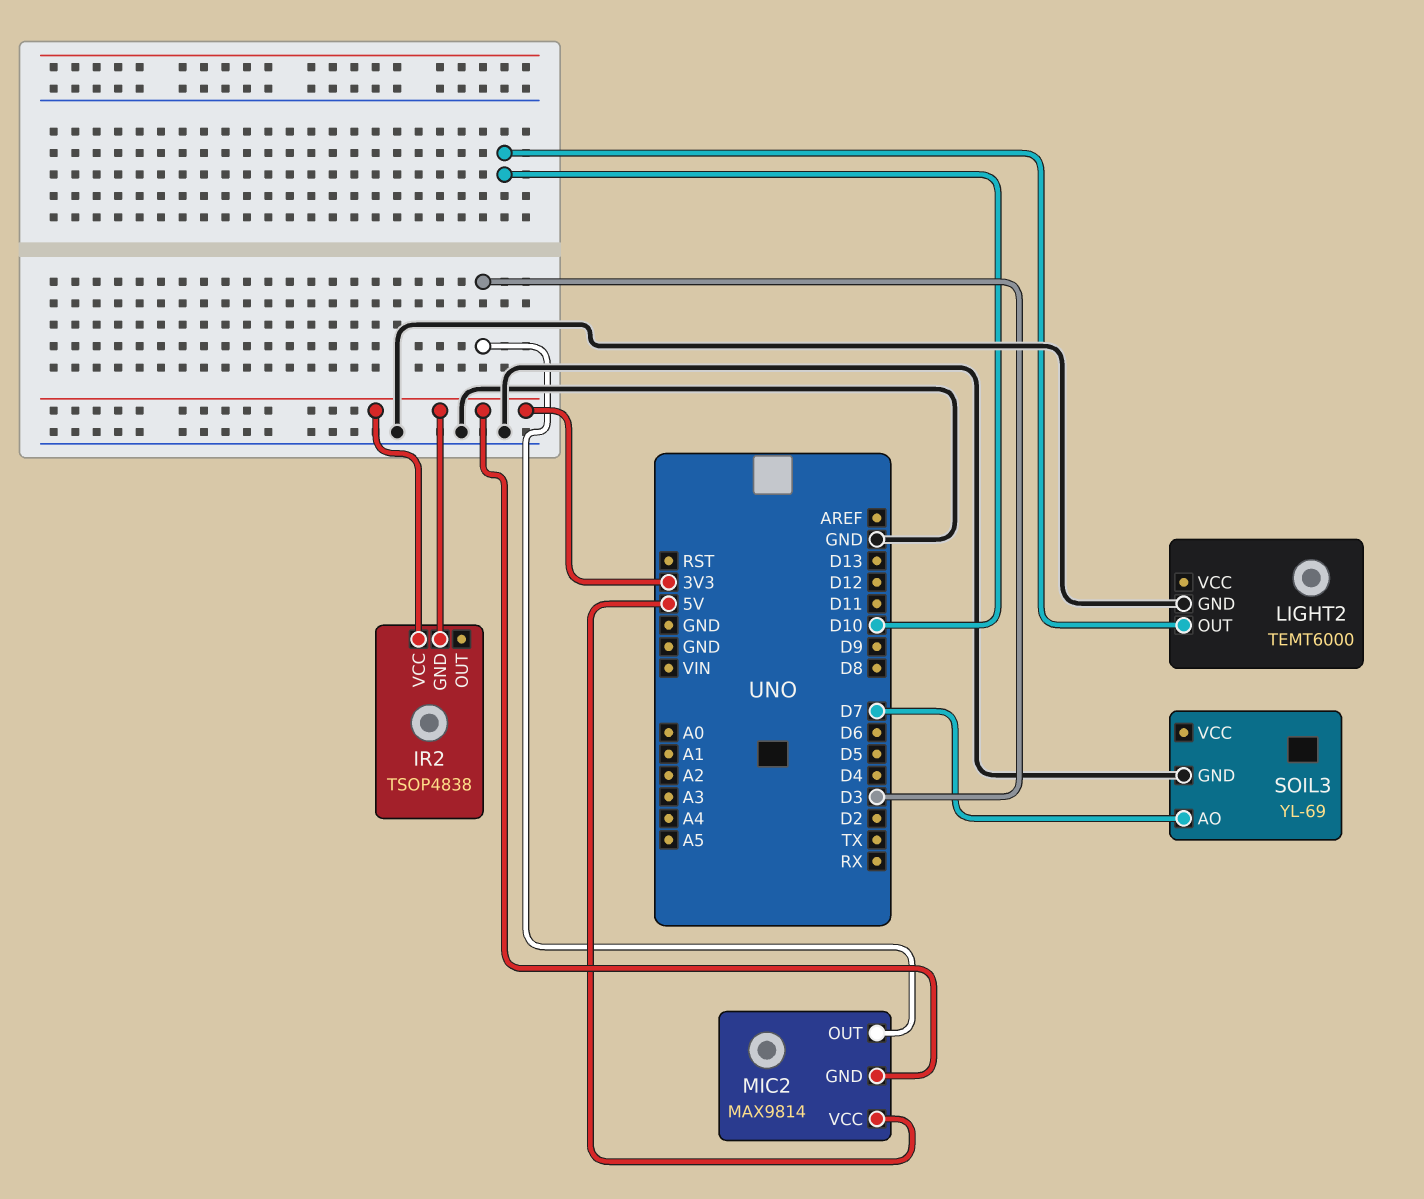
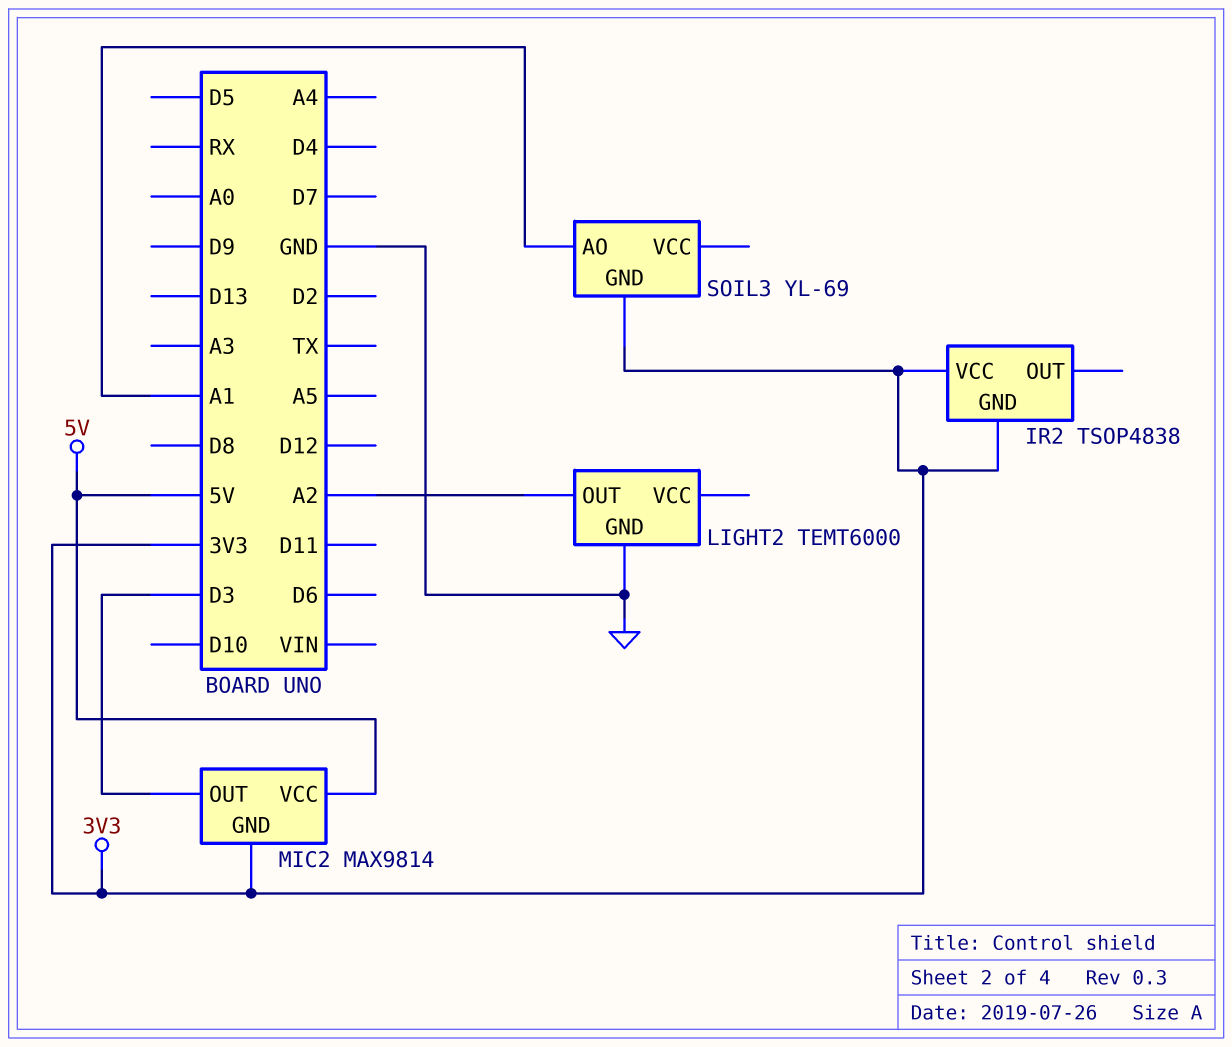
LIGHT2 pin OUT: D10 -> A2
SOIL3 pin AO: D7 -> A1
SOIL3 pin GND: GND -> 3V3

